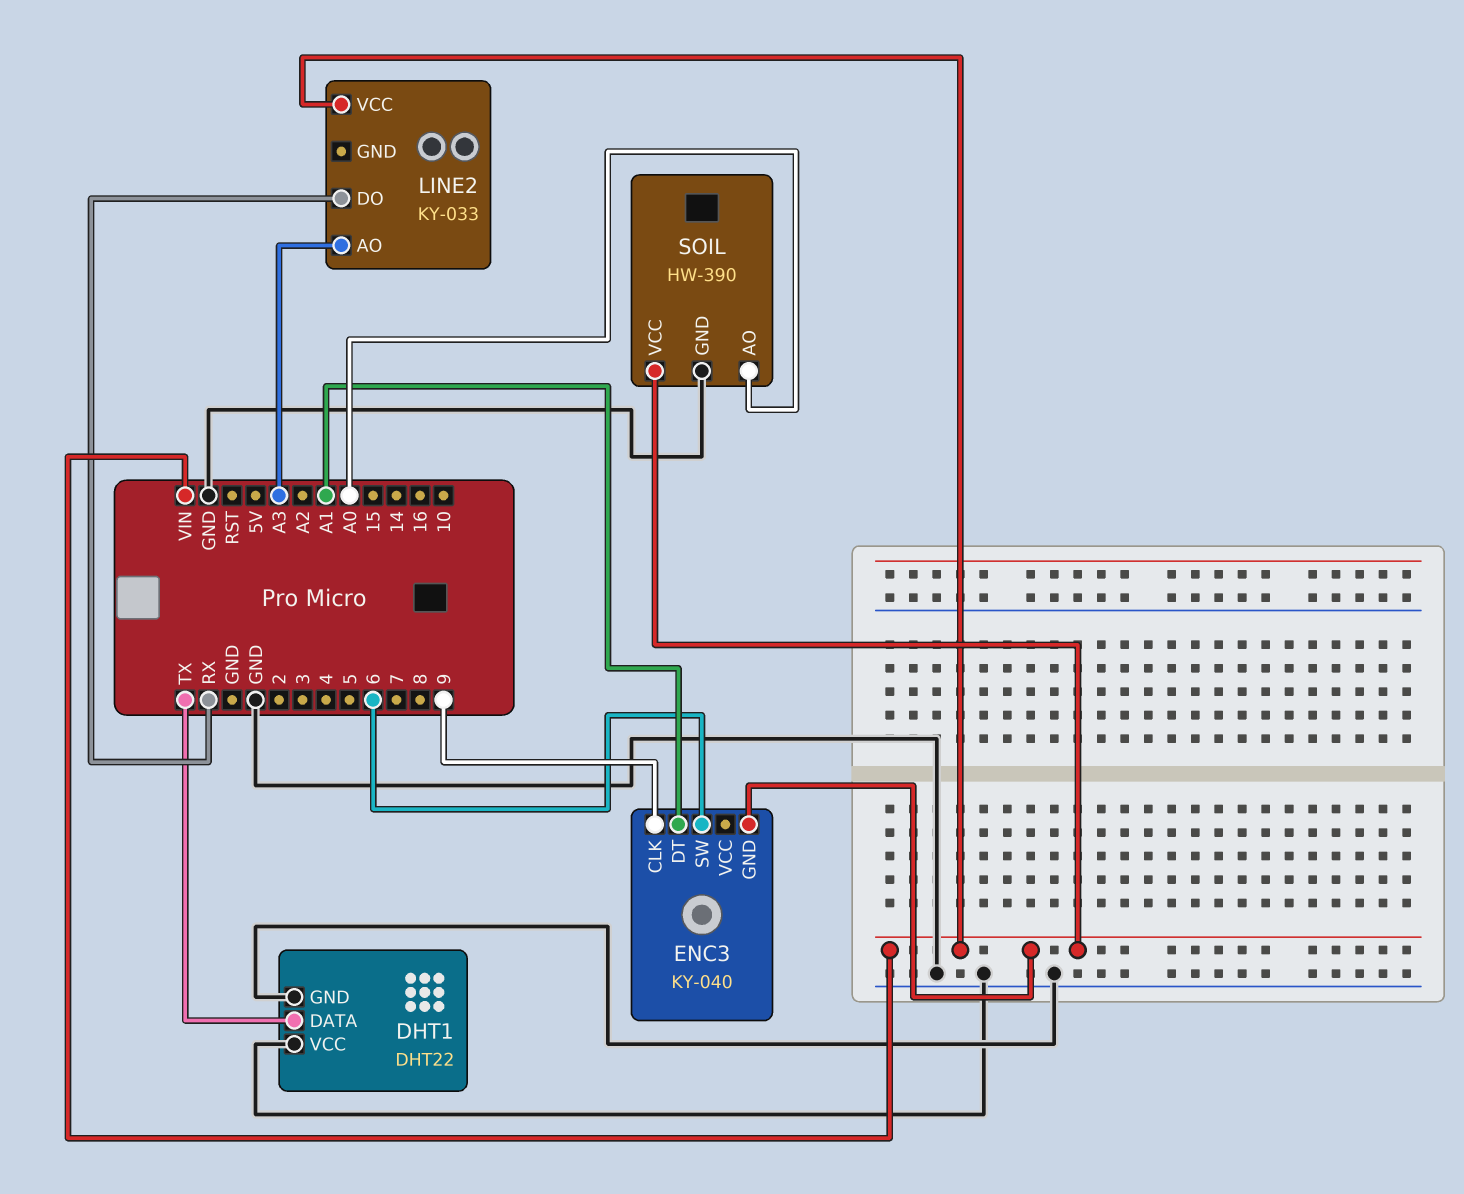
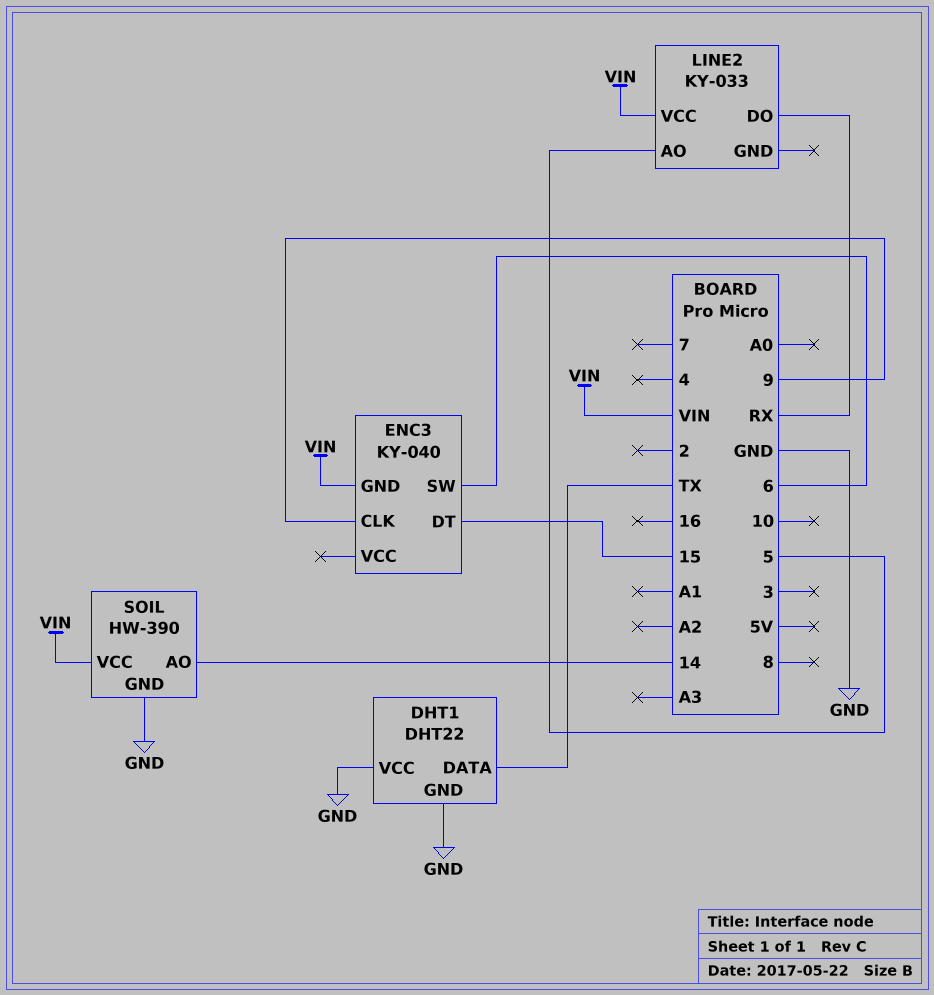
ENC3 pin DT: A1 -> 15
LINE2 pin AO: A3 -> 5
SOIL pin AO: A0 -> 14

